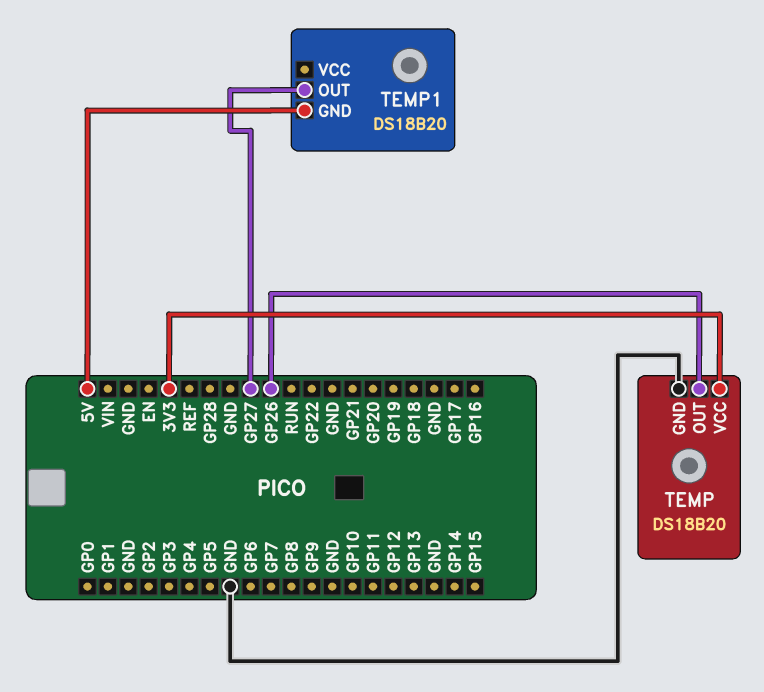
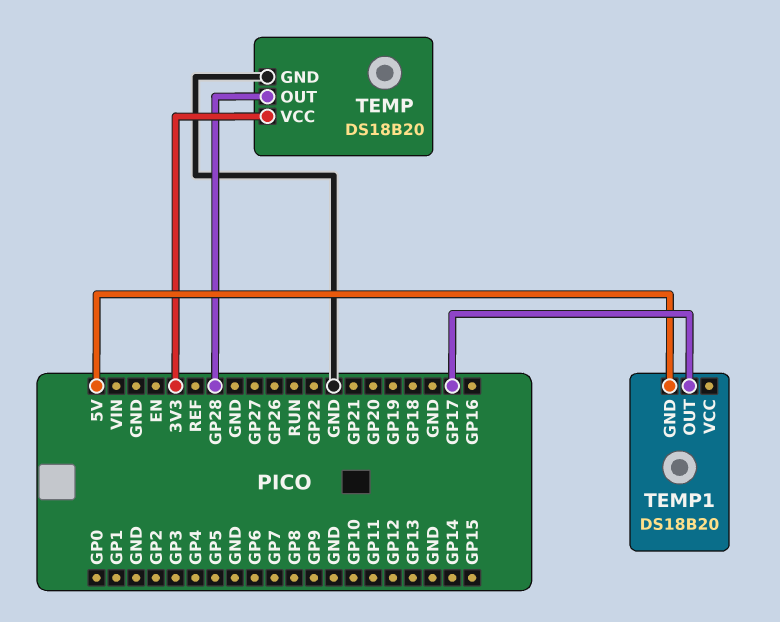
TEMP pin OUT: GP26 -> GP28
TEMP1 pin OUT: GP27 -> GP17

